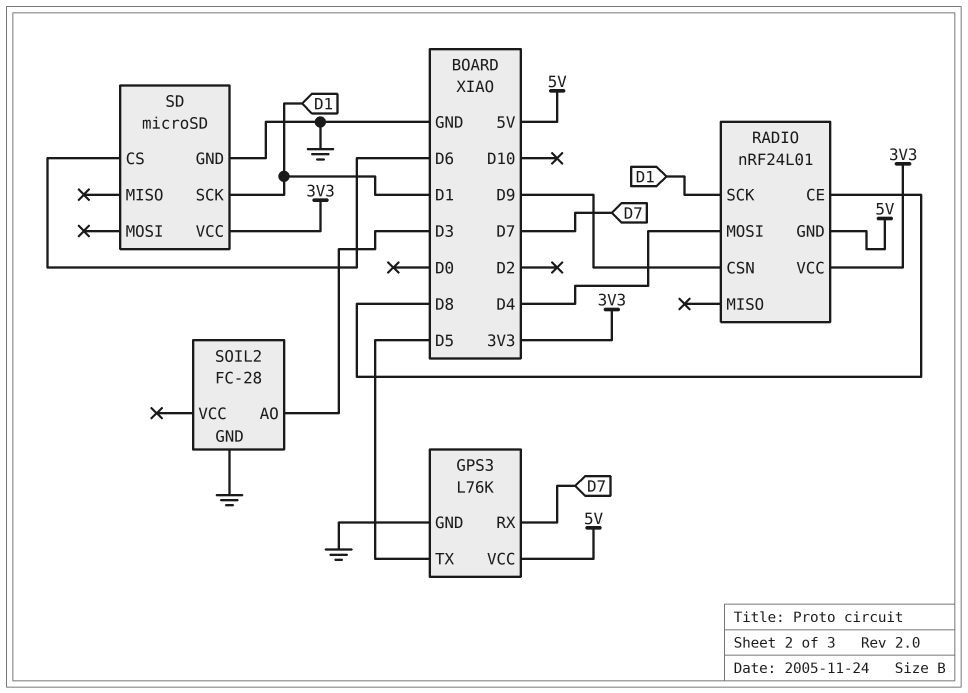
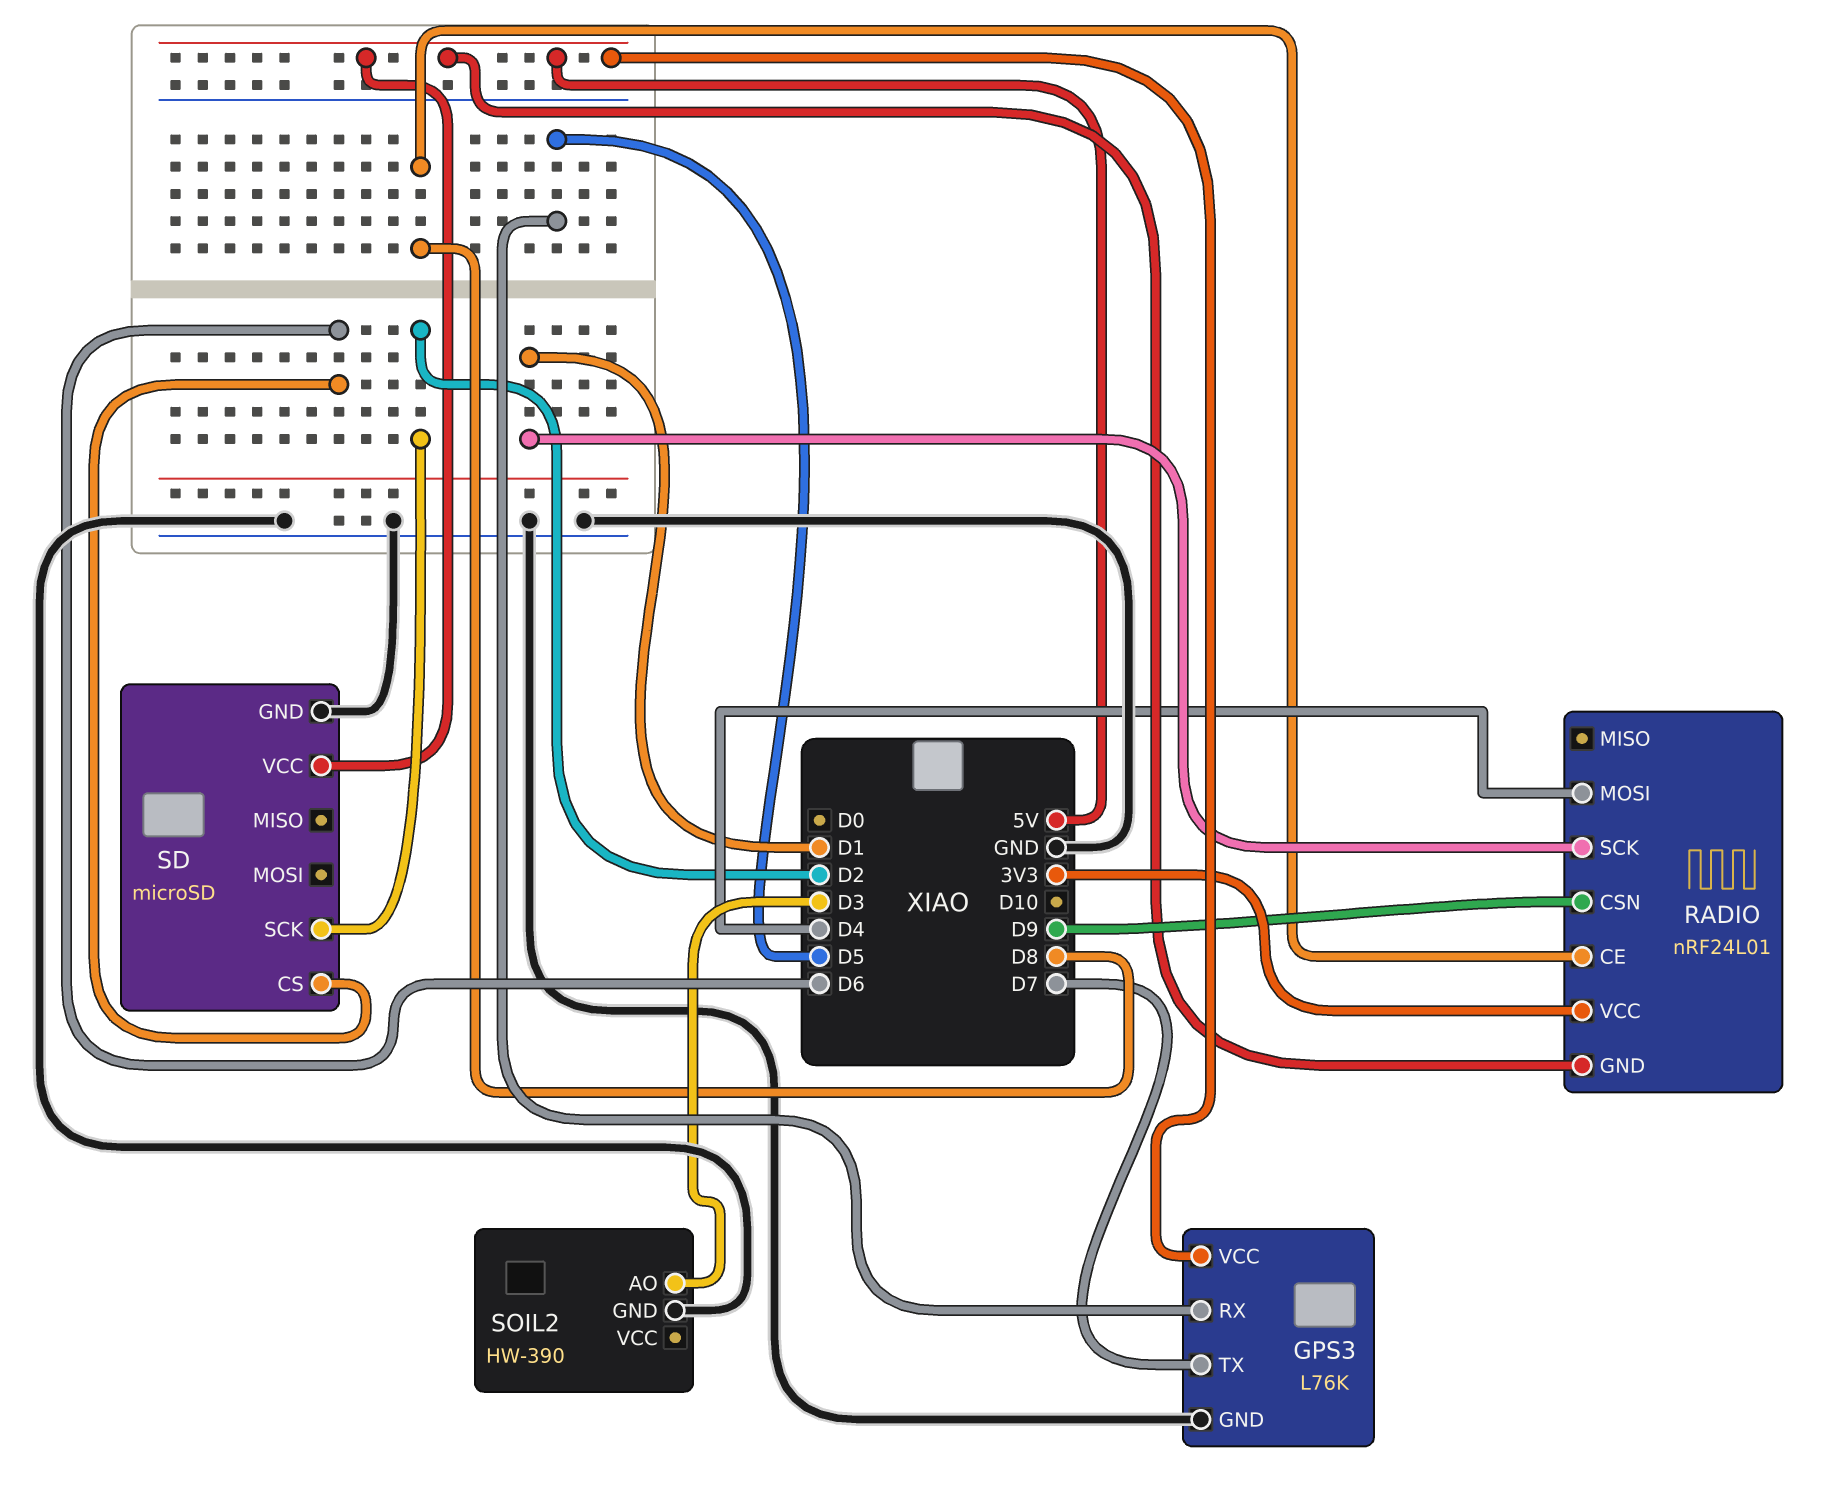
GPS3 pin RX: D7 -> D5
GPS3 pin TX: D5 -> D7
SD pin SCK: D1 -> D2
SD pin VCC: 3V3 -> 5V
SOIL2: FC-28 -> HW-390

